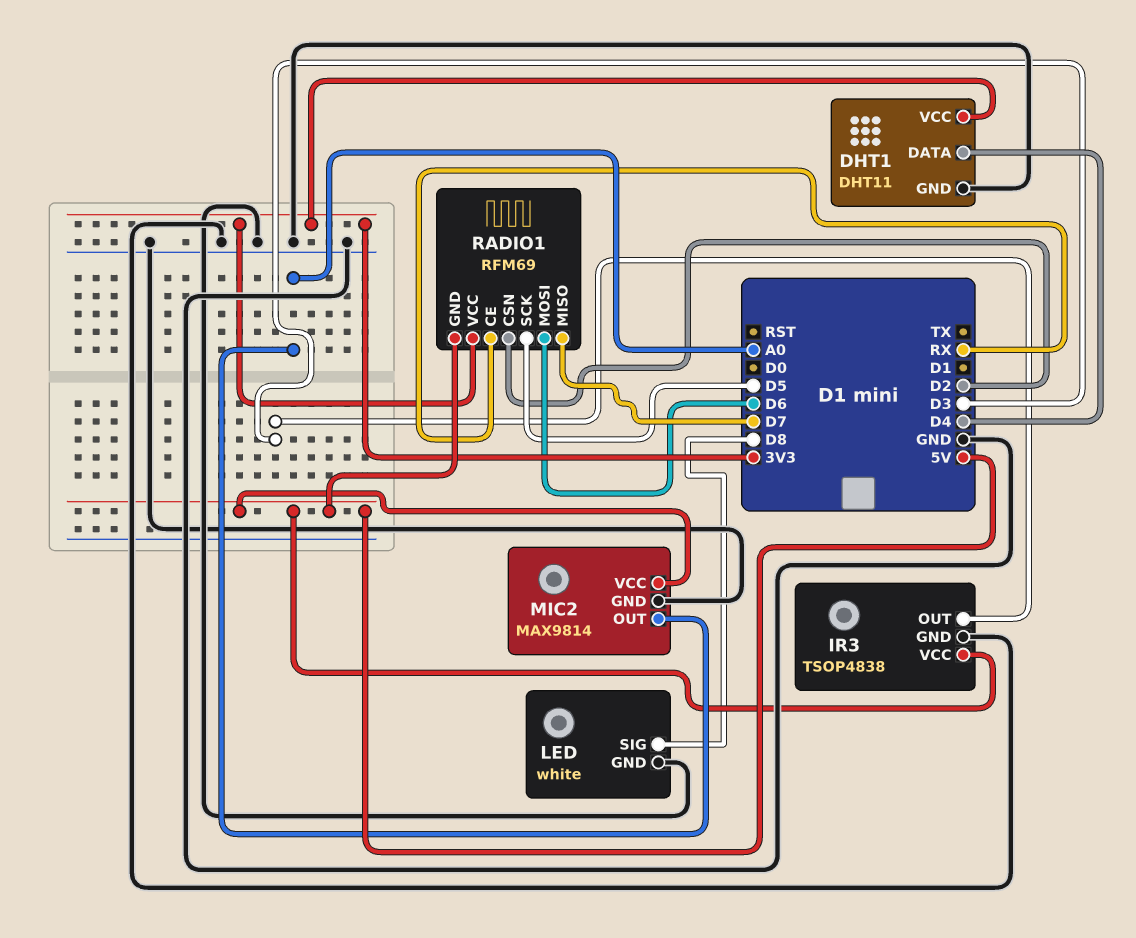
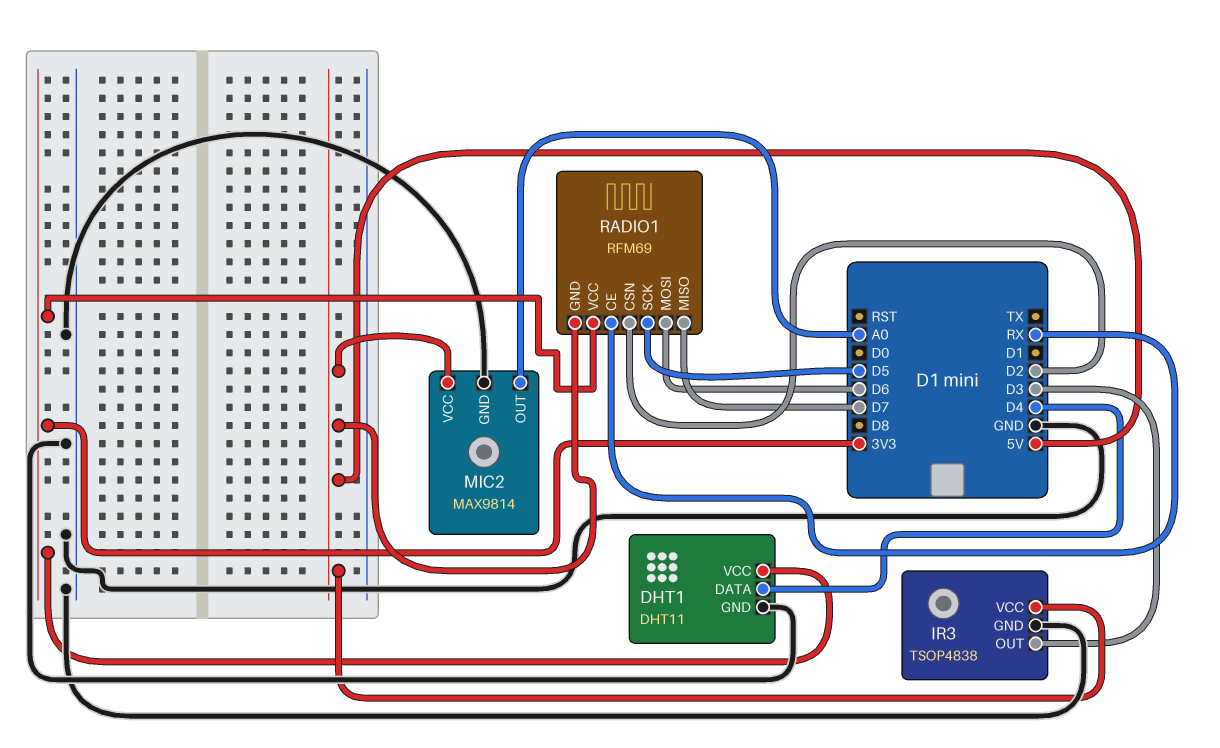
LED: white -> none
LED pin GND: GND -> none
LED pin SIG: D8 -> none

